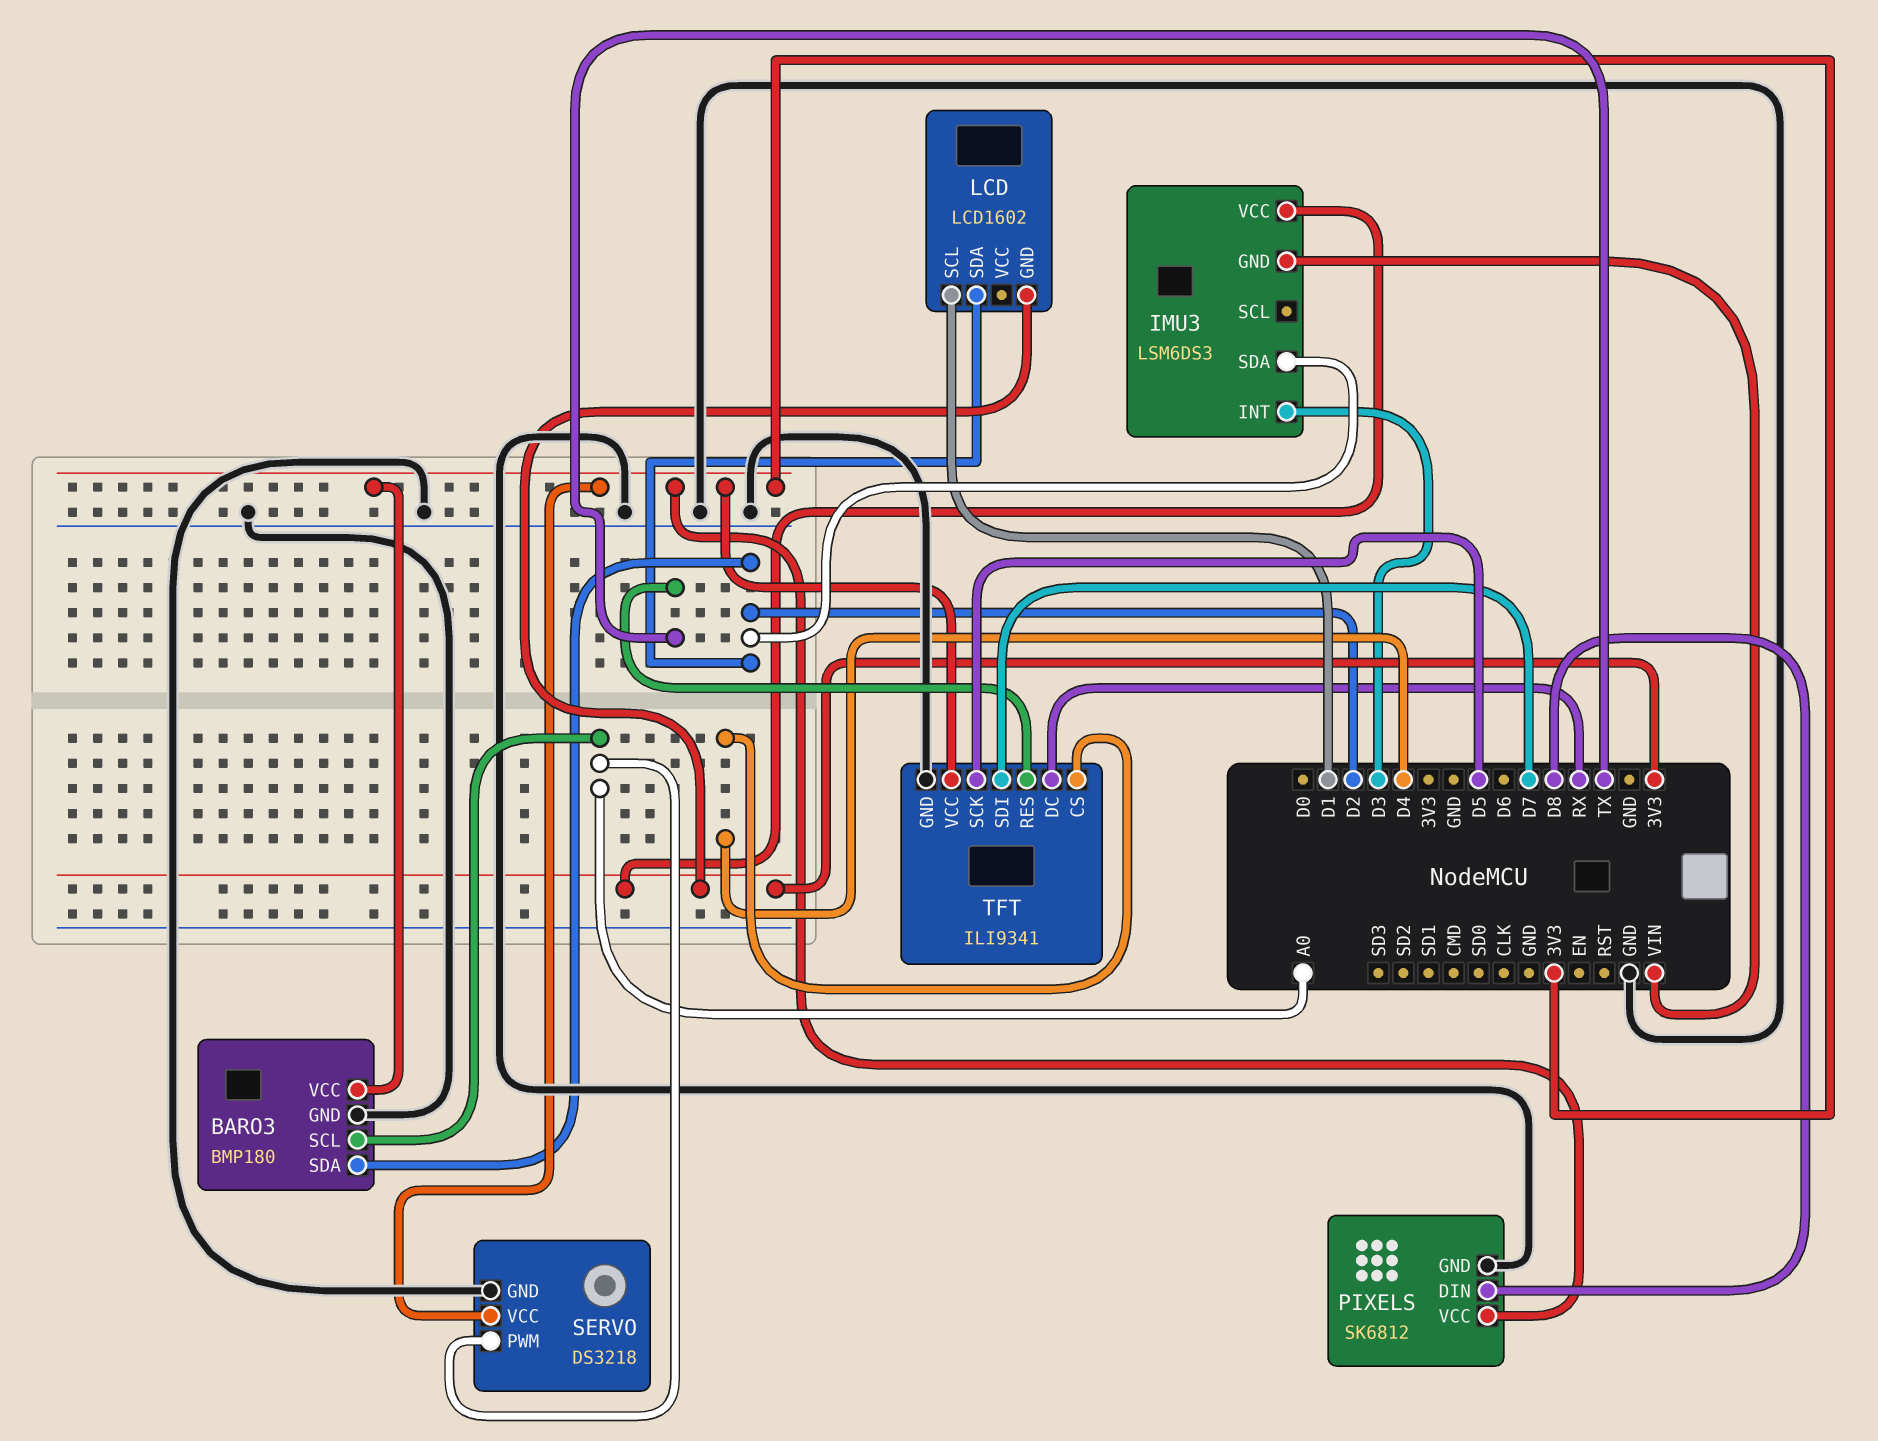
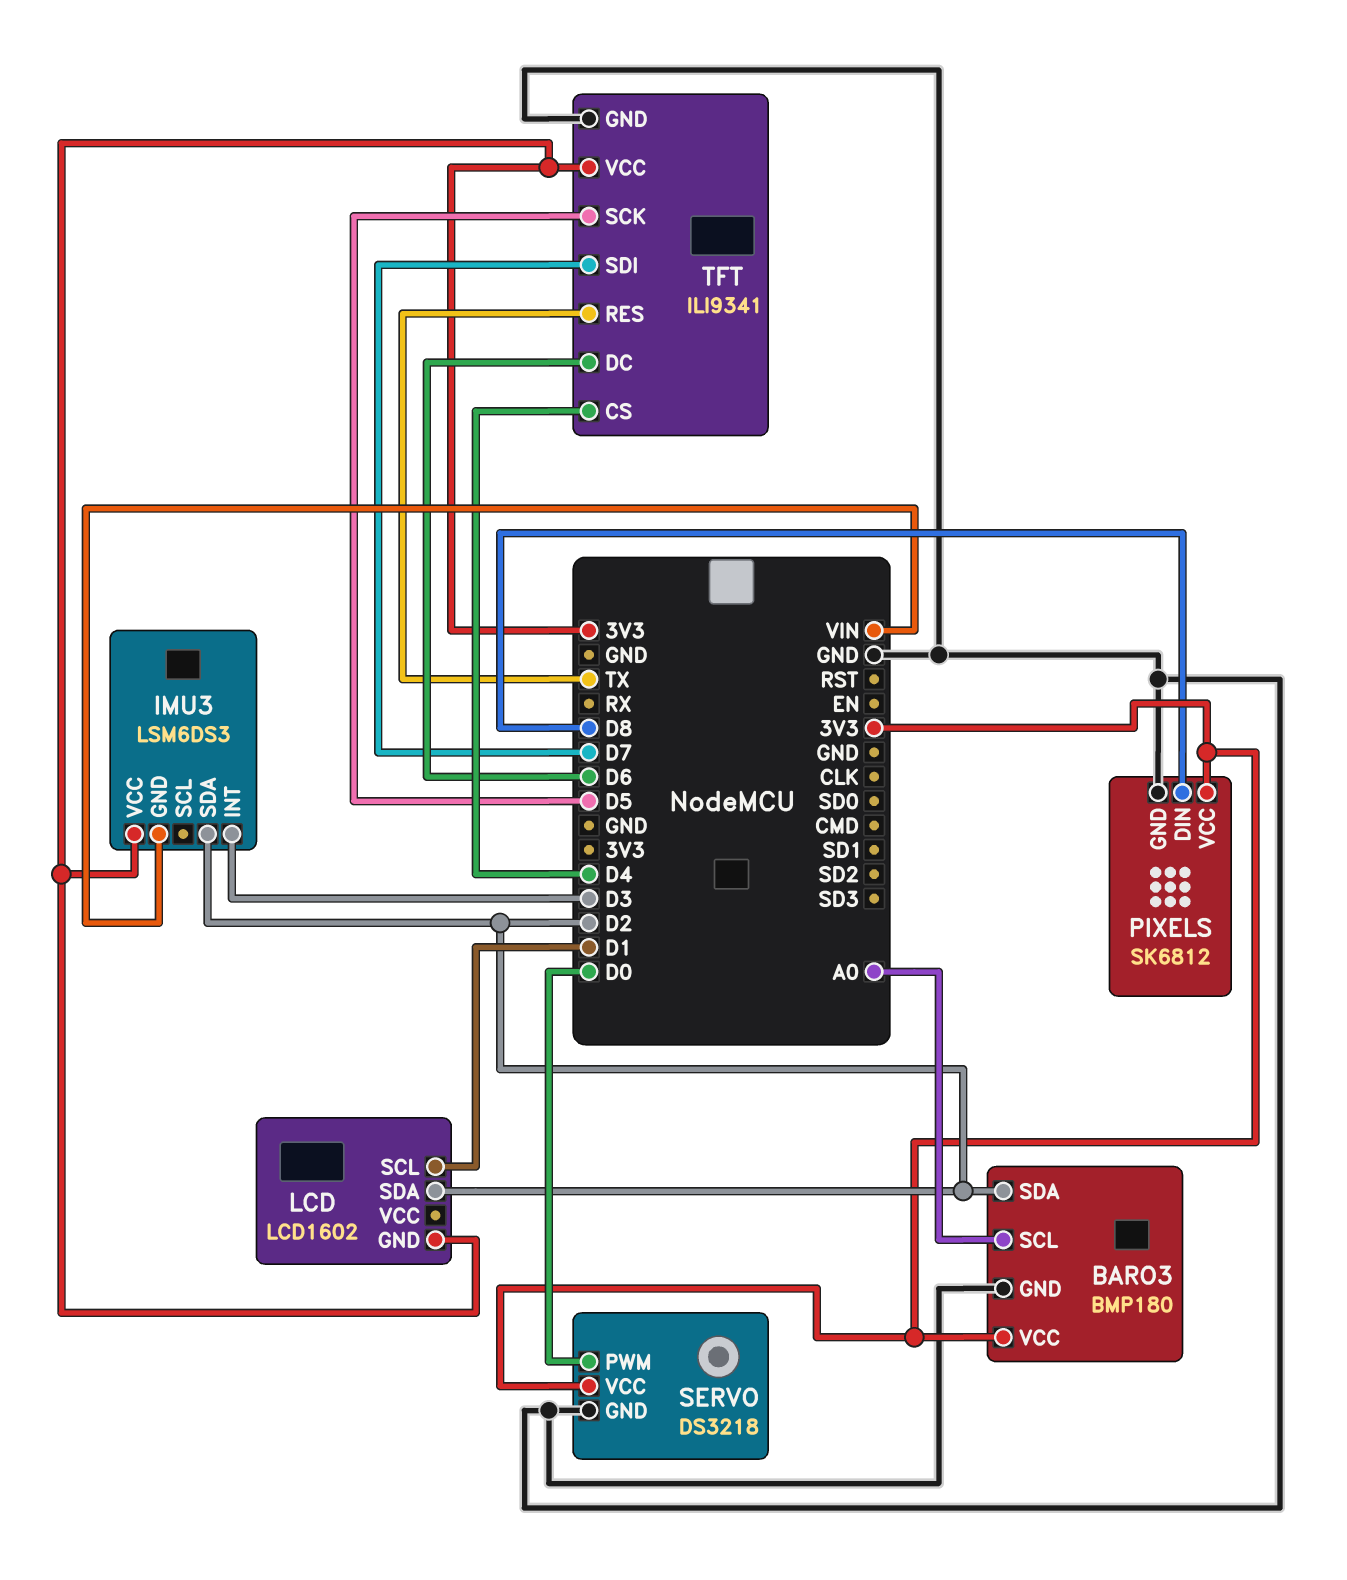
SERVO pin PWM: A0 -> D0
TFT pin DC: RX -> D6

